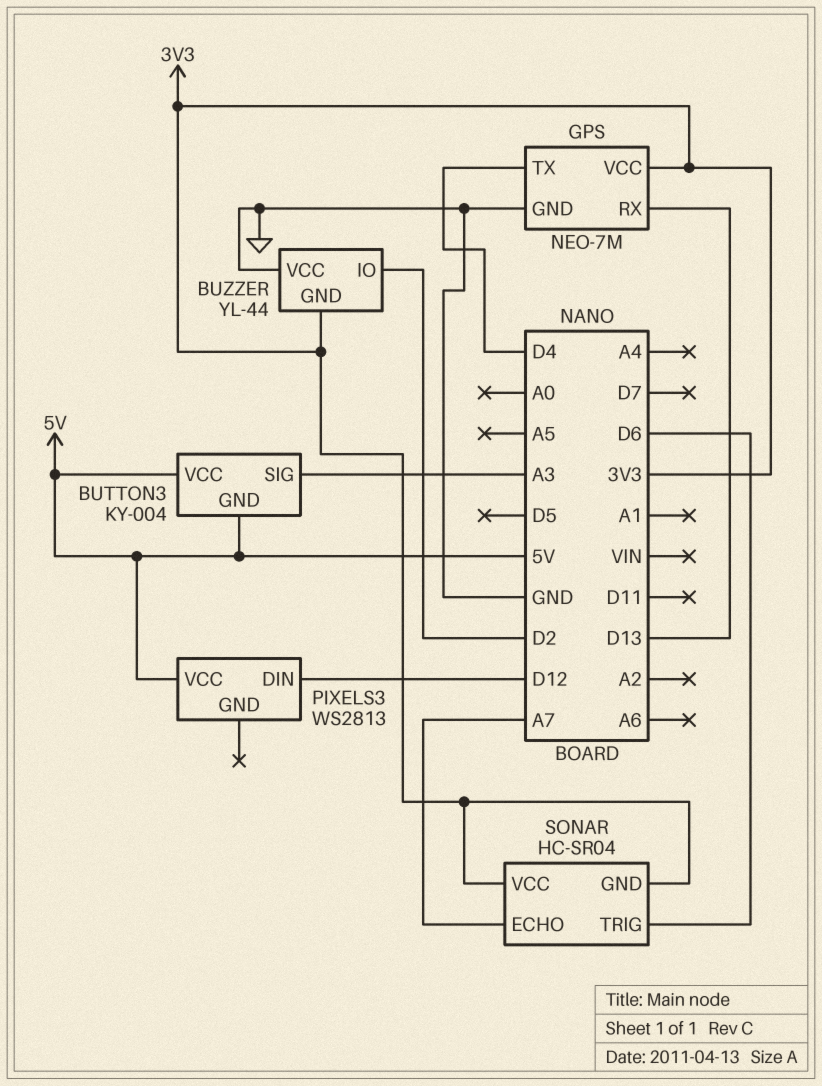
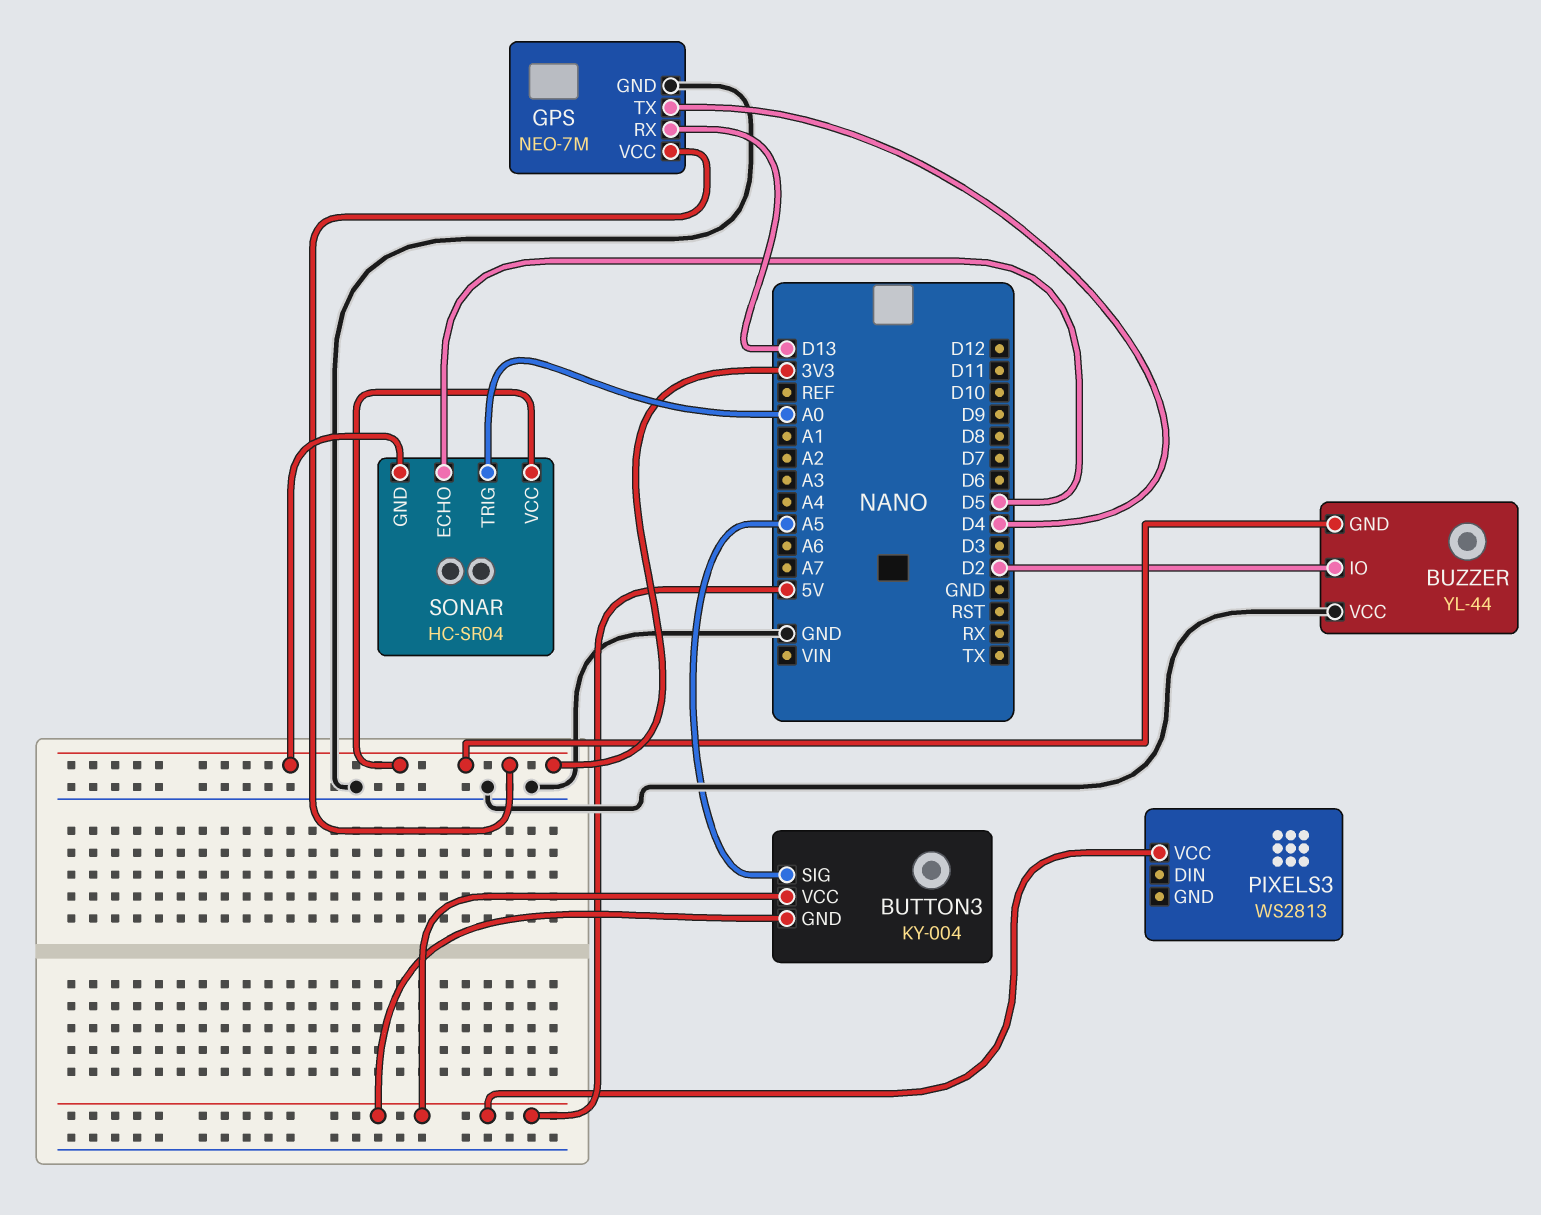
BUTTON3 pin SIG: A3 -> A5
PIXELS3 pin DIN: D12 -> none
SONAR pin ECHO: A7 -> D5
SONAR pin TRIG: D6 -> A0

